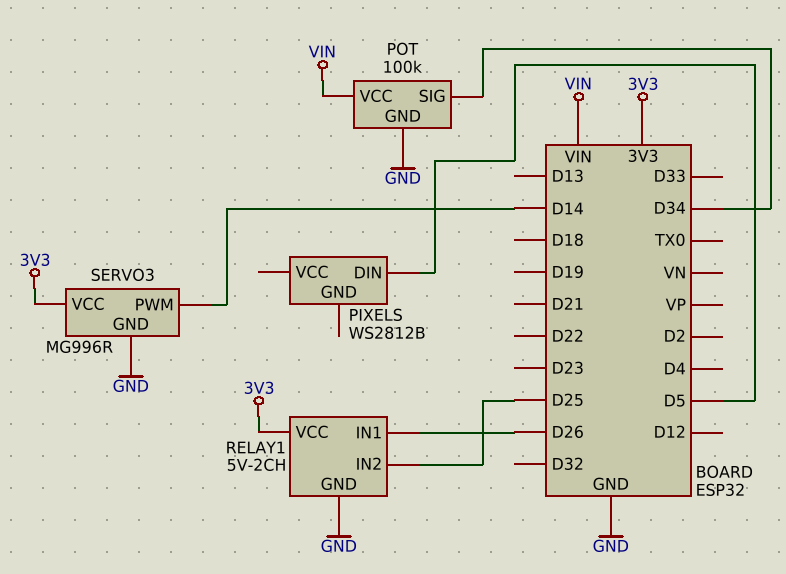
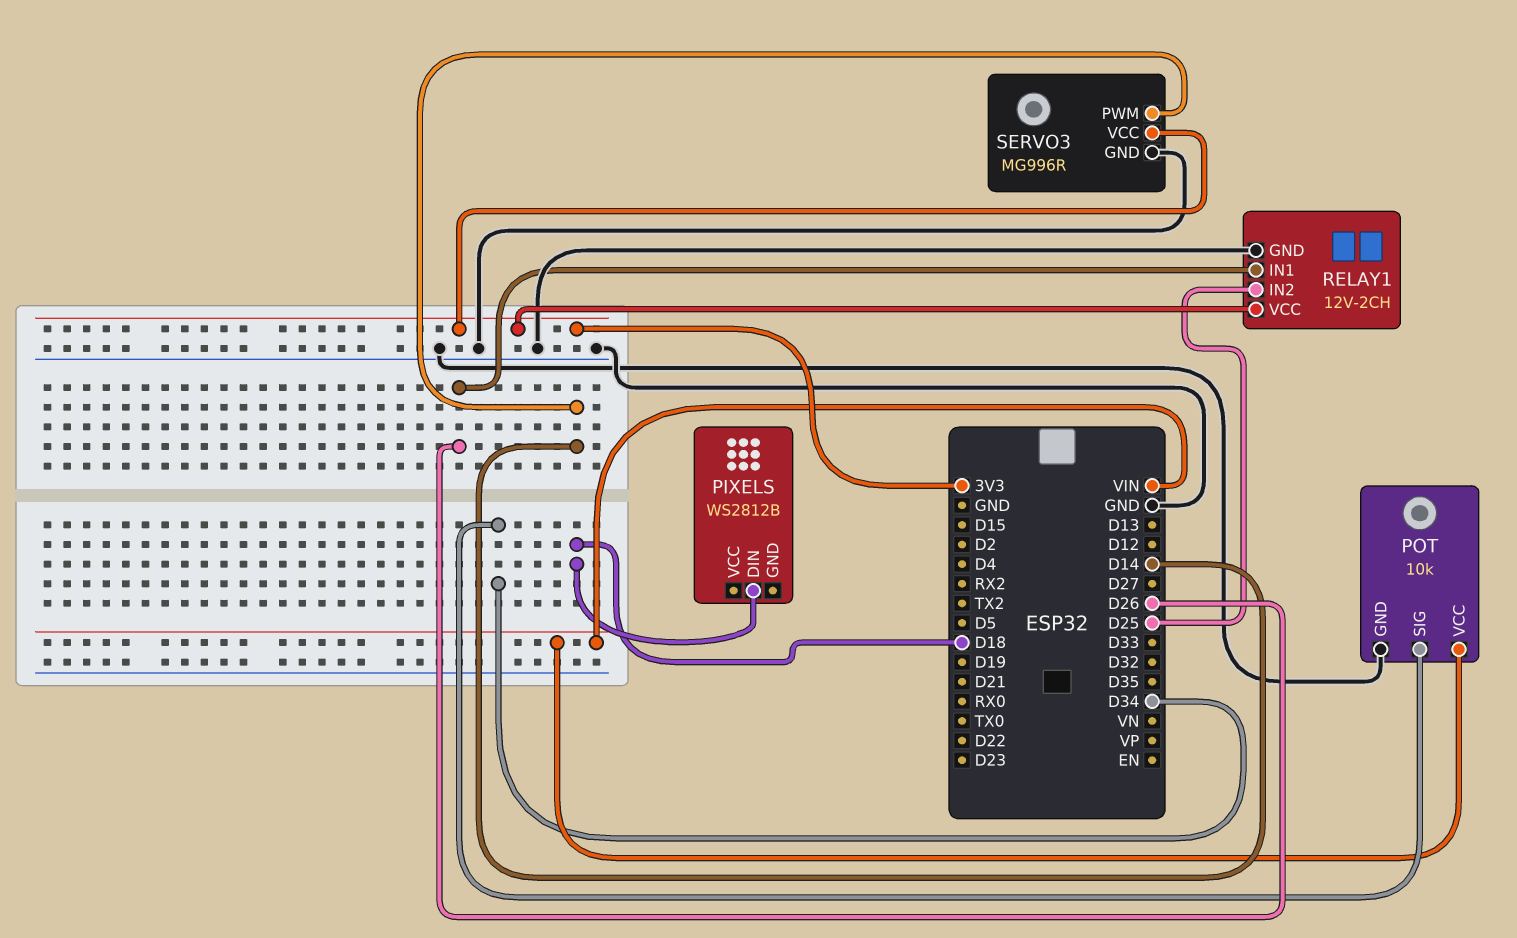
PIXELS pin DIN: D5 -> D18
POT: 100k -> 10k
RELAY1: 5V-2CH -> 12V-2CH

